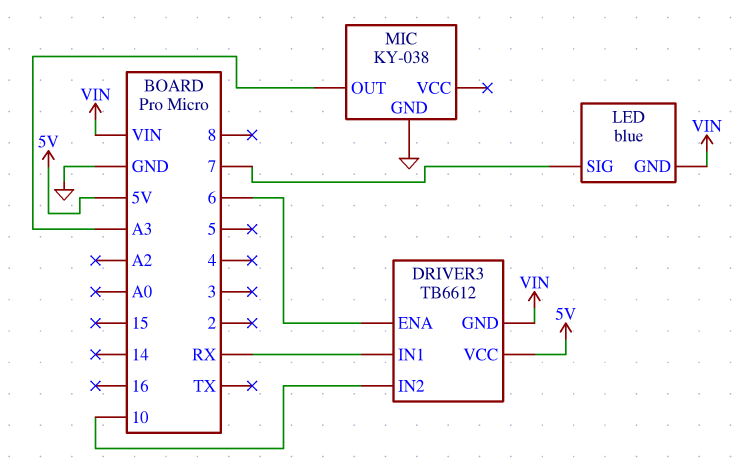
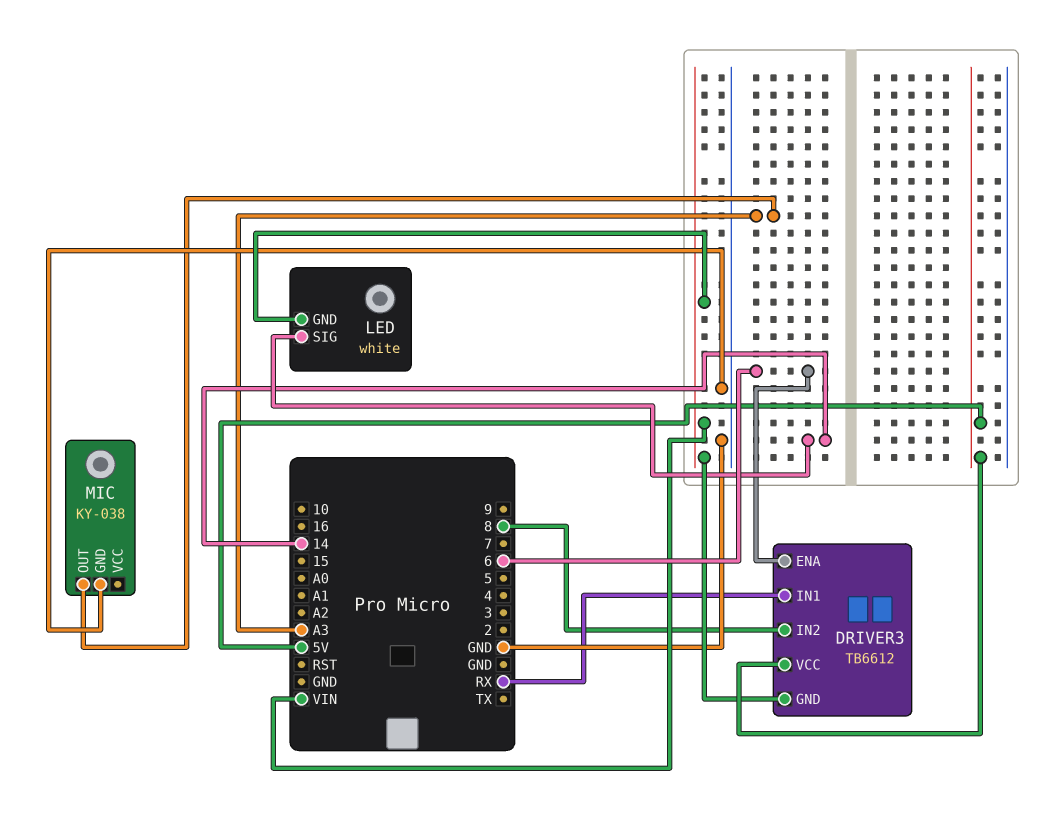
DRIVER3 pin IN2: 10 -> 8
LED: blue -> white
LED pin SIG: 7 -> 14

